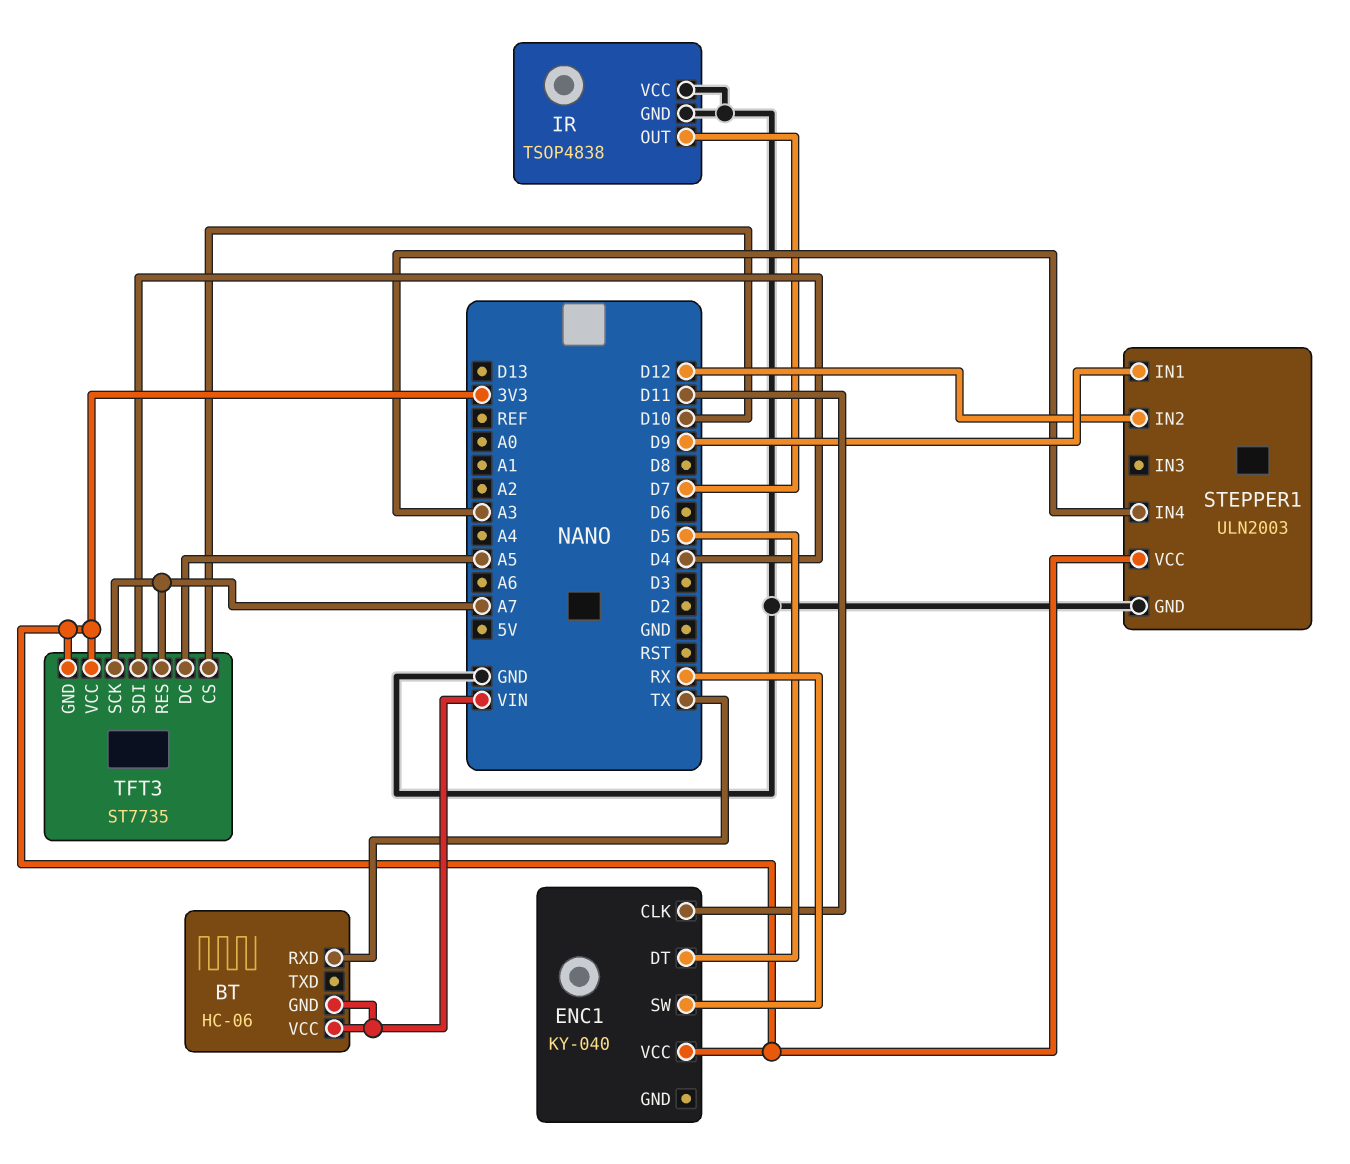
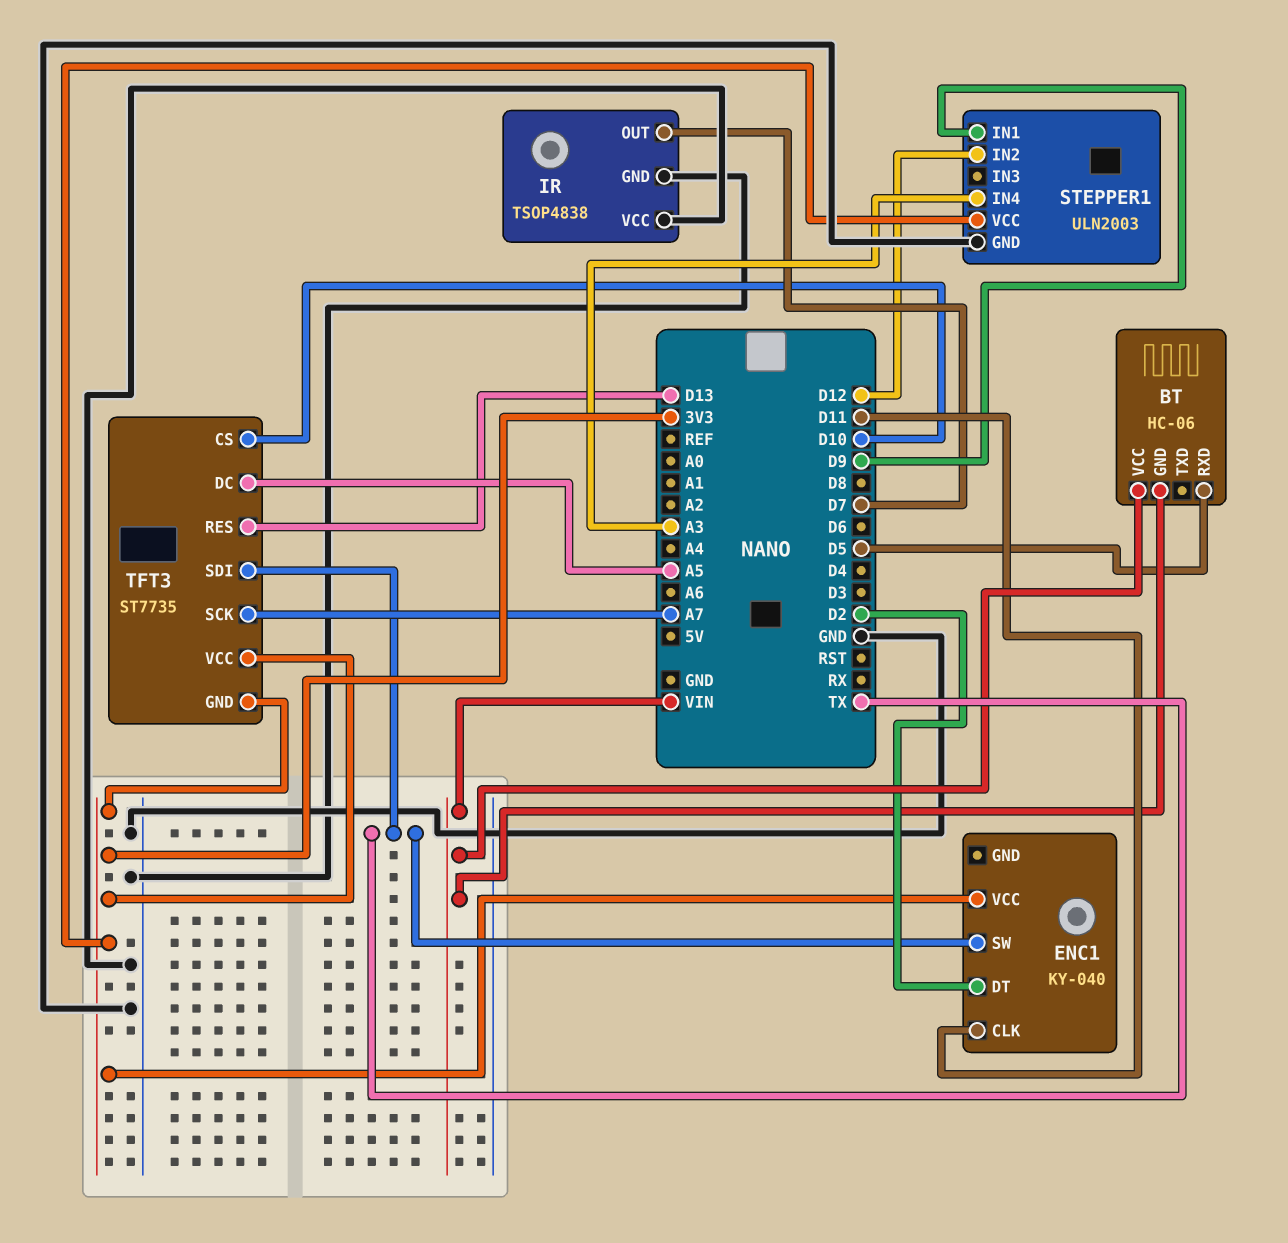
BT pin RXD: TX -> D5
ENC1 pin DT: D5 -> D2
ENC1 pin SW: RX -> TX
TFT3 pin RES: A7 -> D13
TFT3 pin SDI: D4 -> TX

